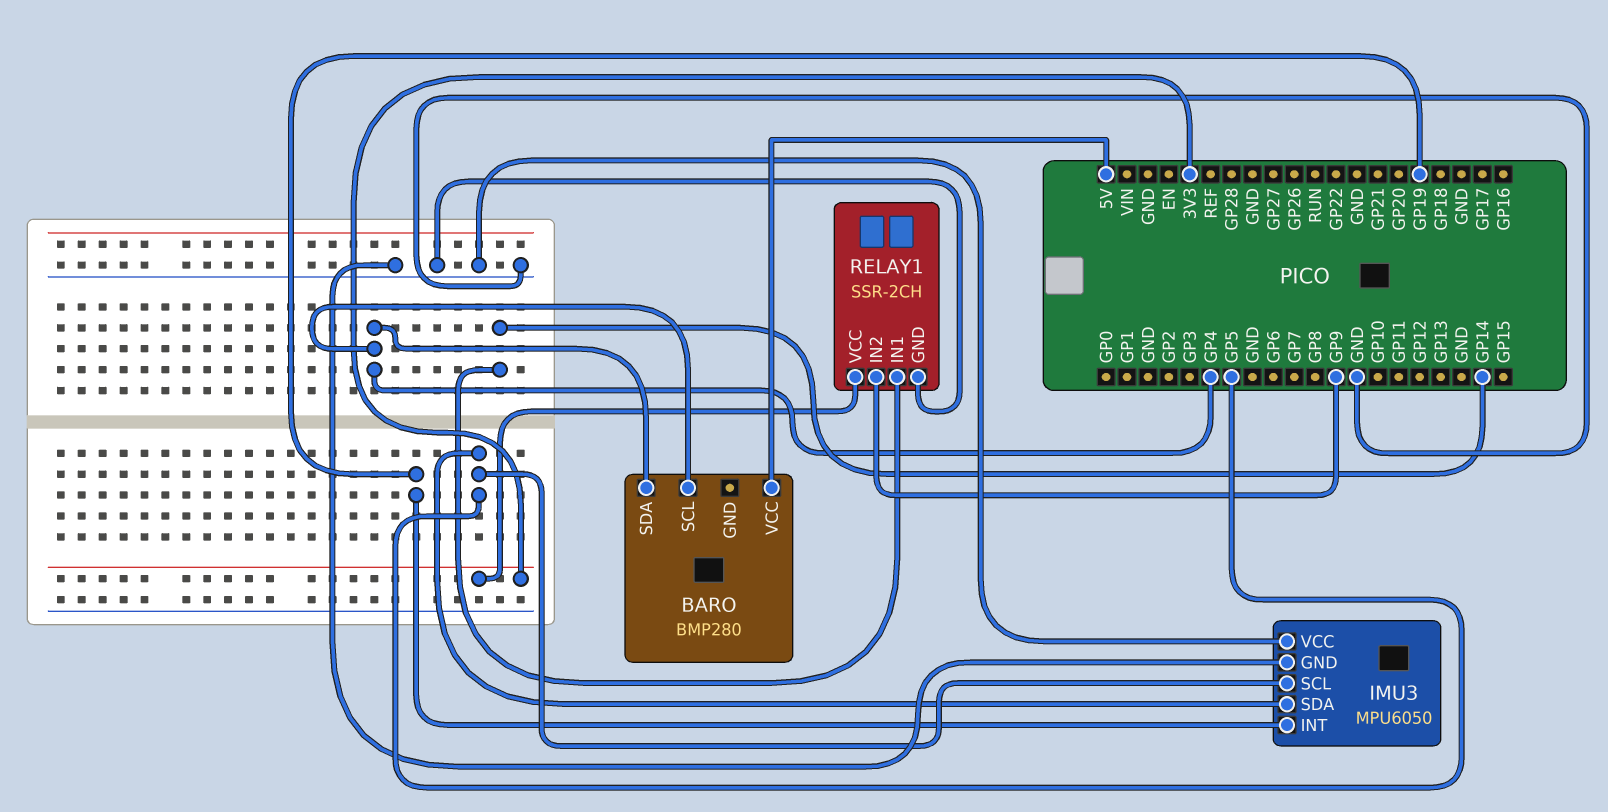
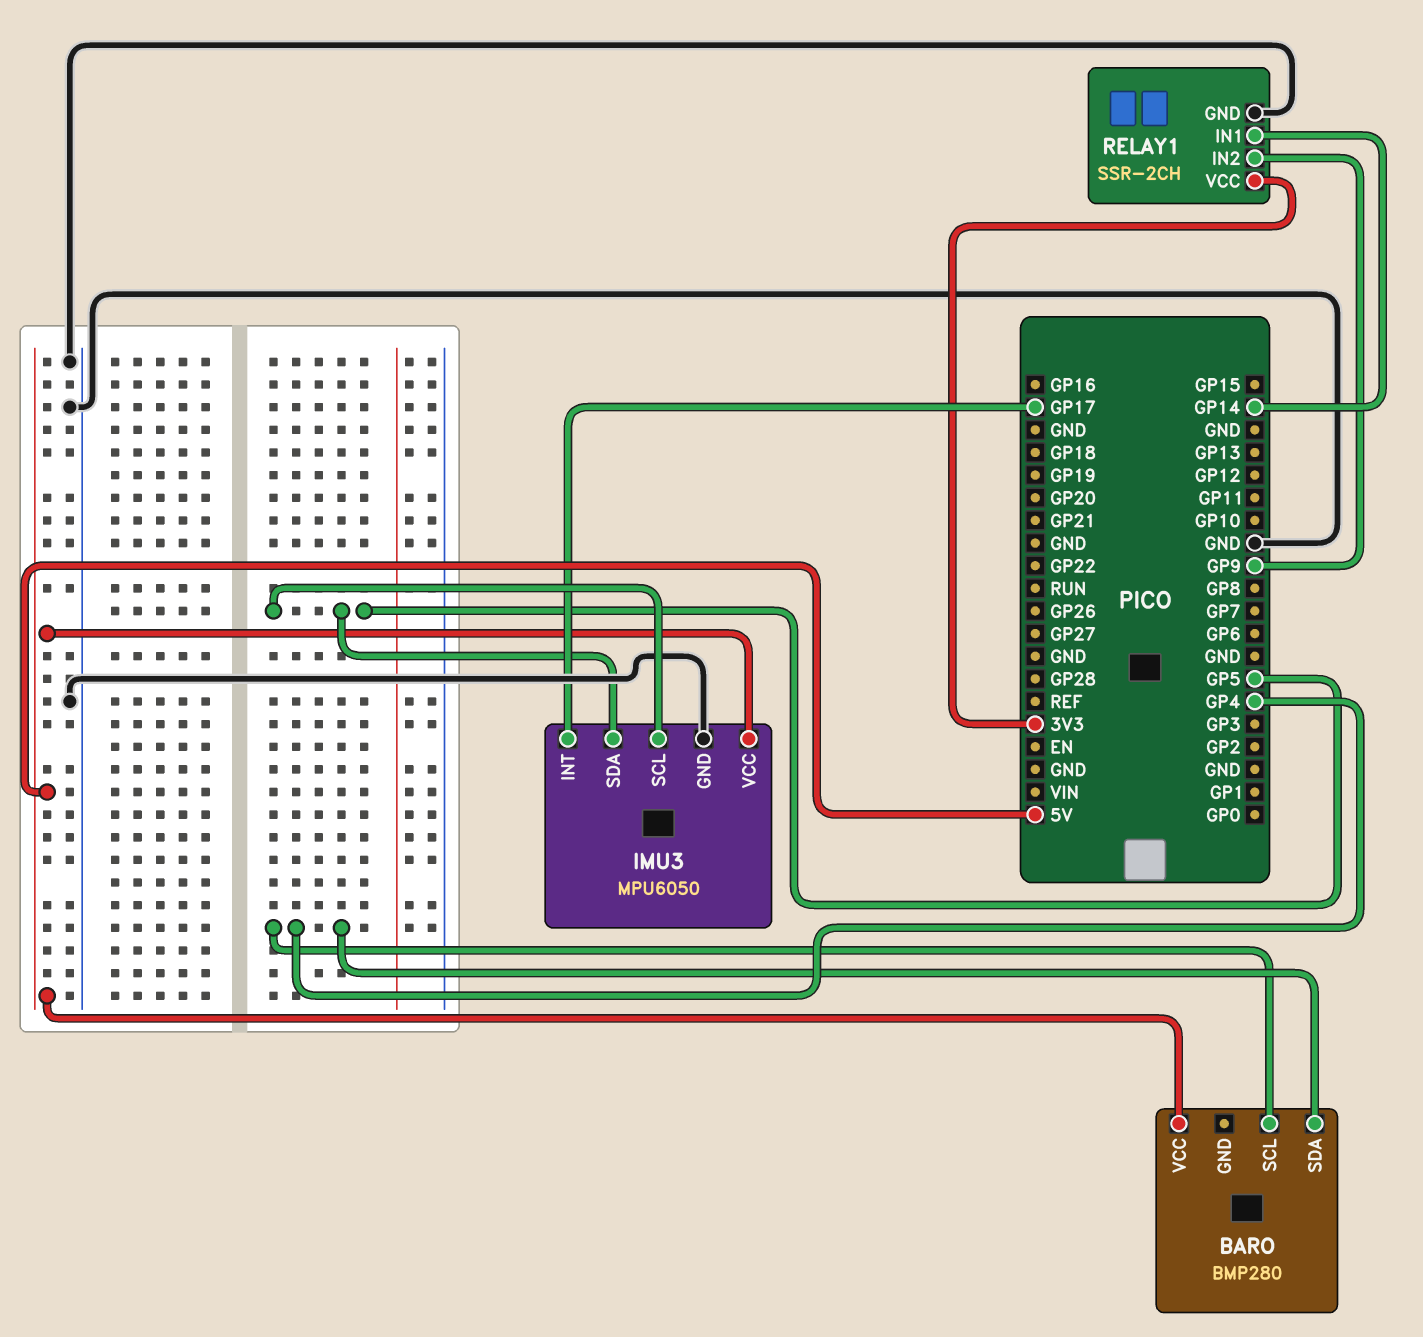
IMU3 pin INT: GP19 -> GP17
IMU3 pin VCC: GND -> 5V

